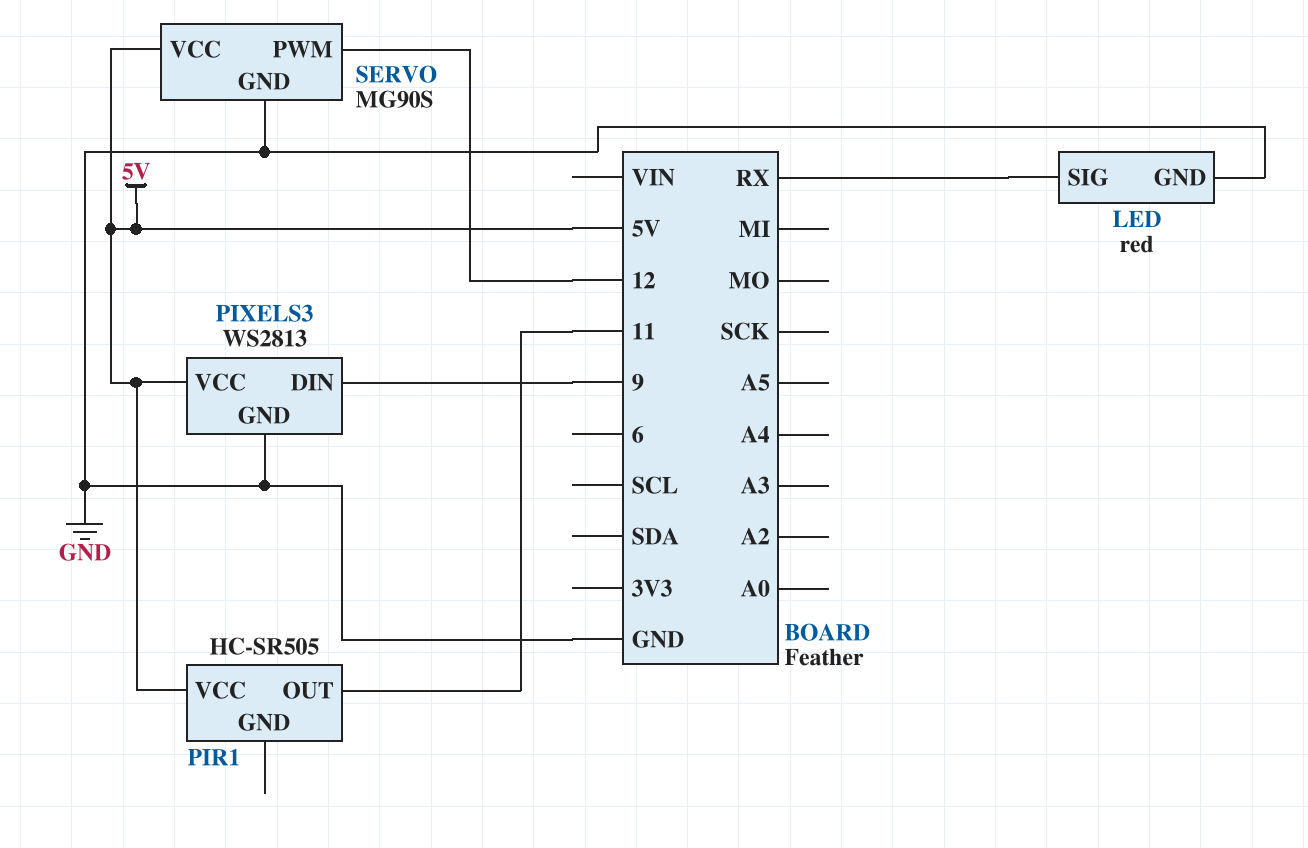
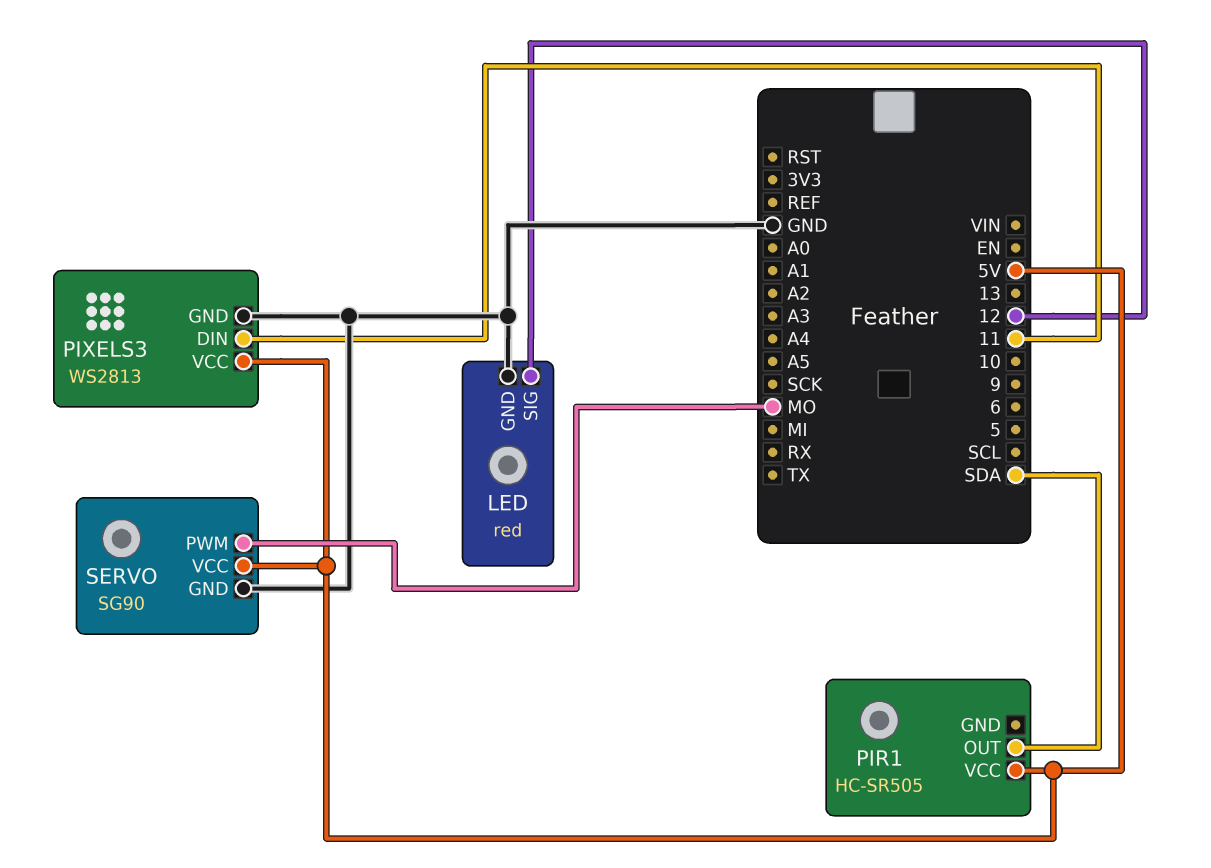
LED pin SIG: RX -> 12
PIR1 pin OUT: 11 -> SDA
PIXELS3 pin DIN: 9 -> 11
SERVO: MG90S -> SG90
SERVO pin PWM: 12 -> MO

